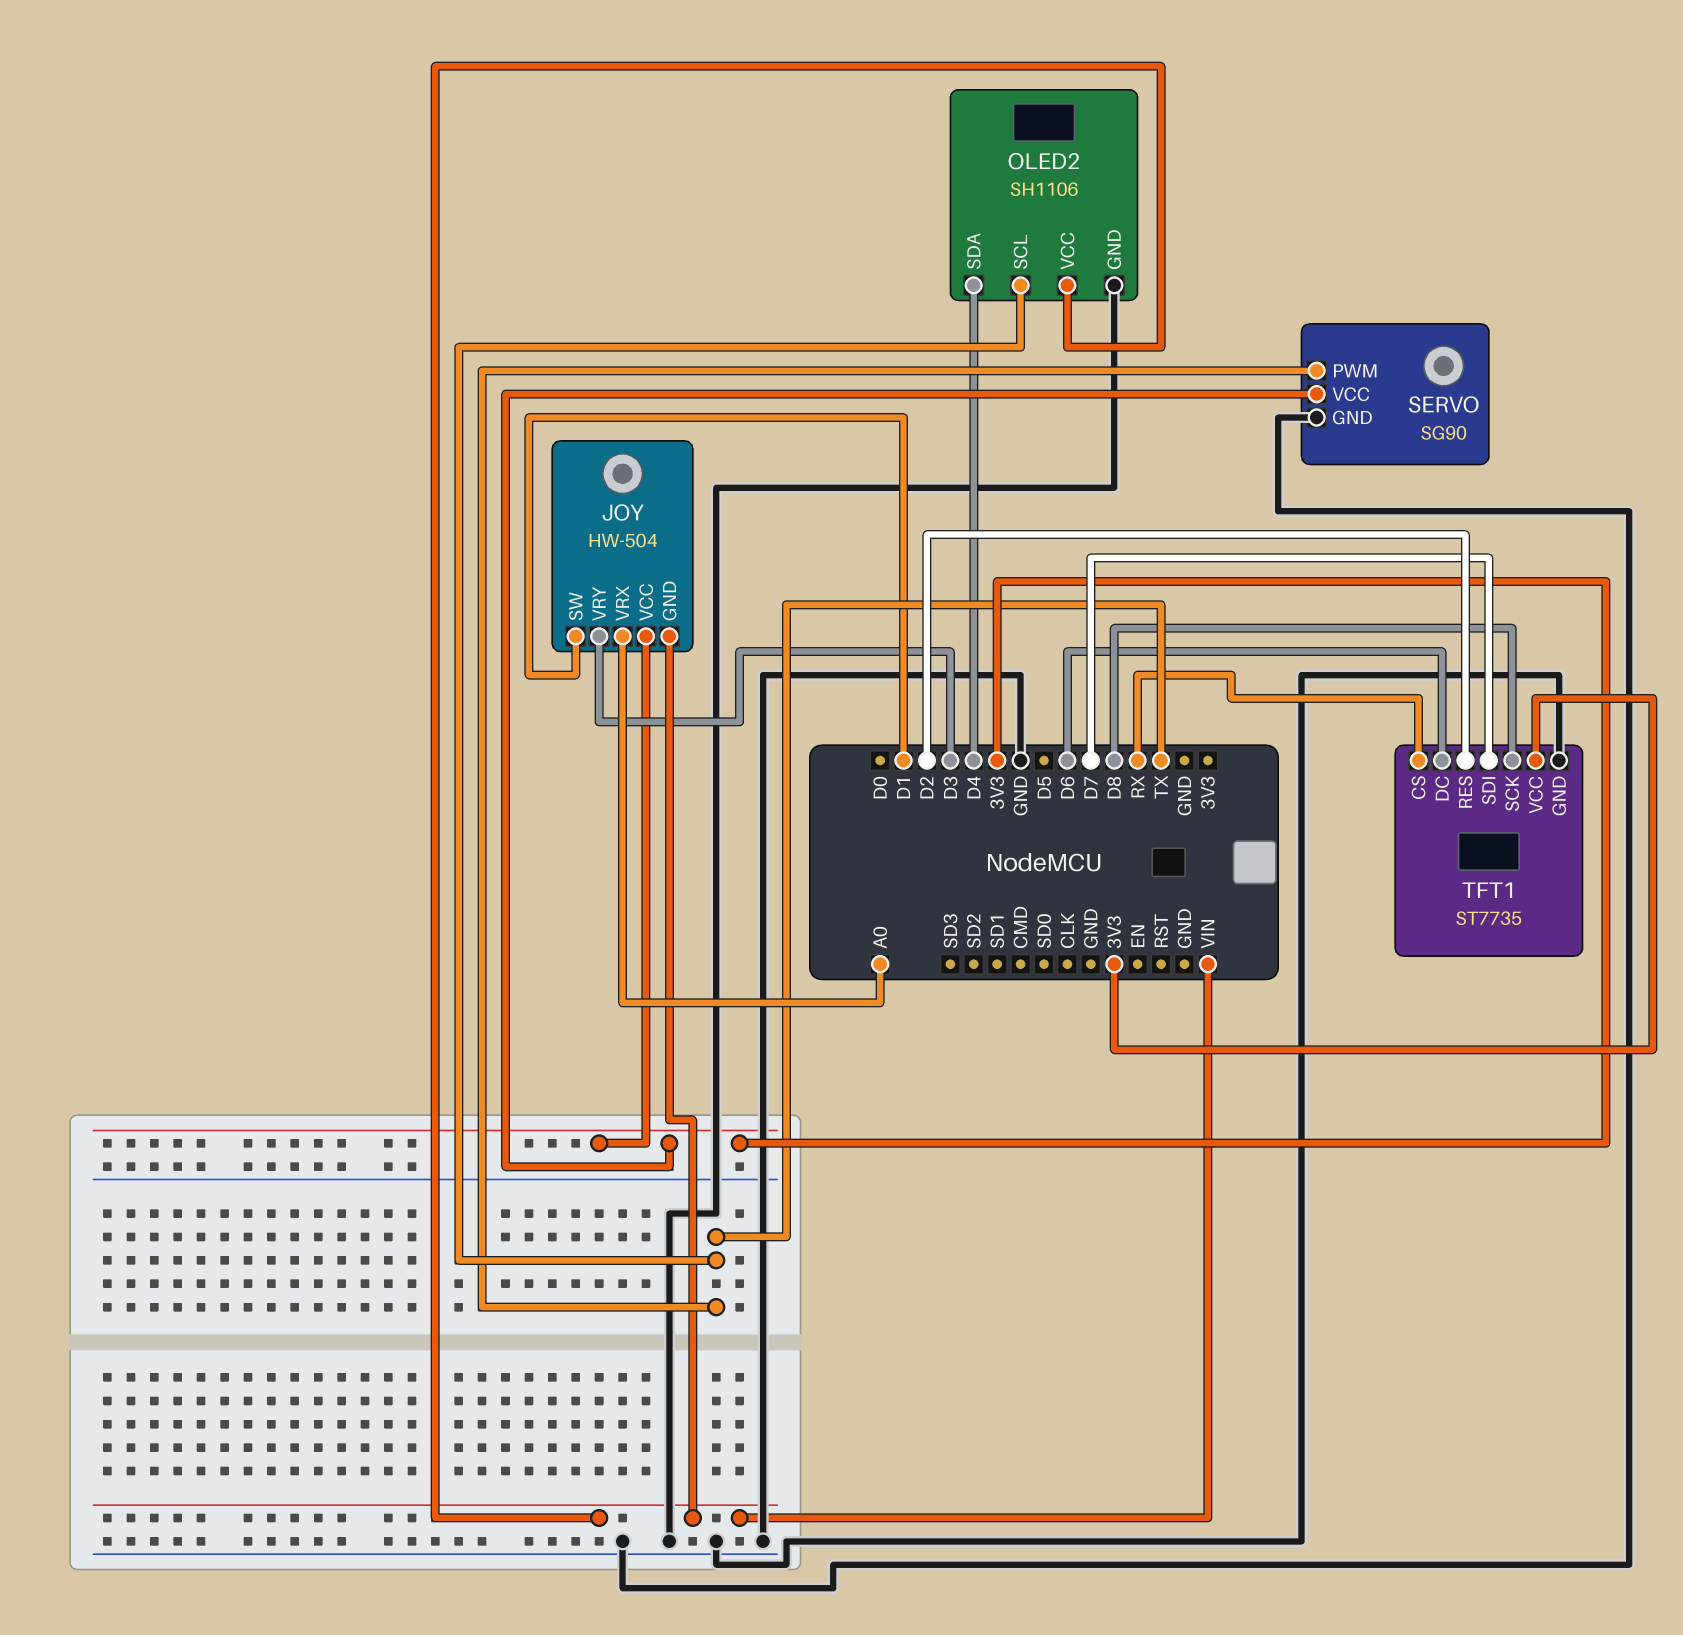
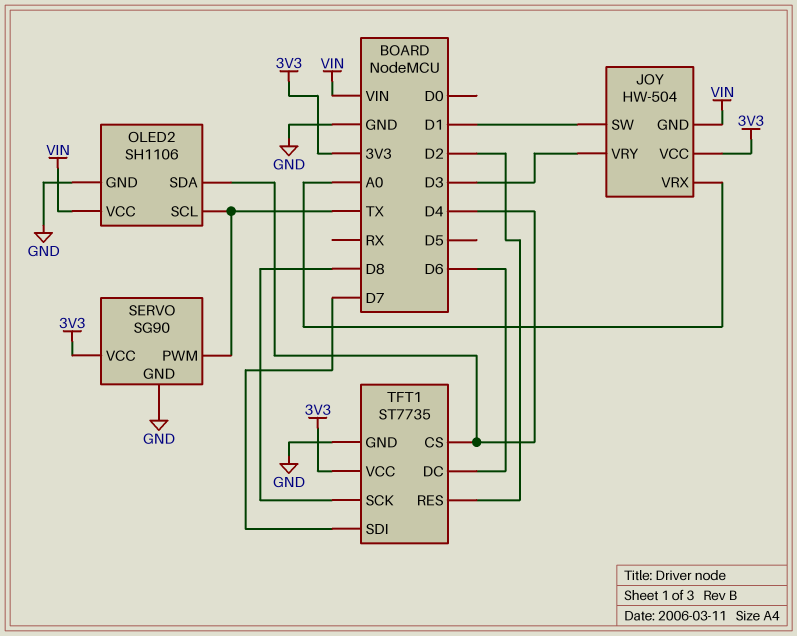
TFT1 pin CS: RX -> D4

